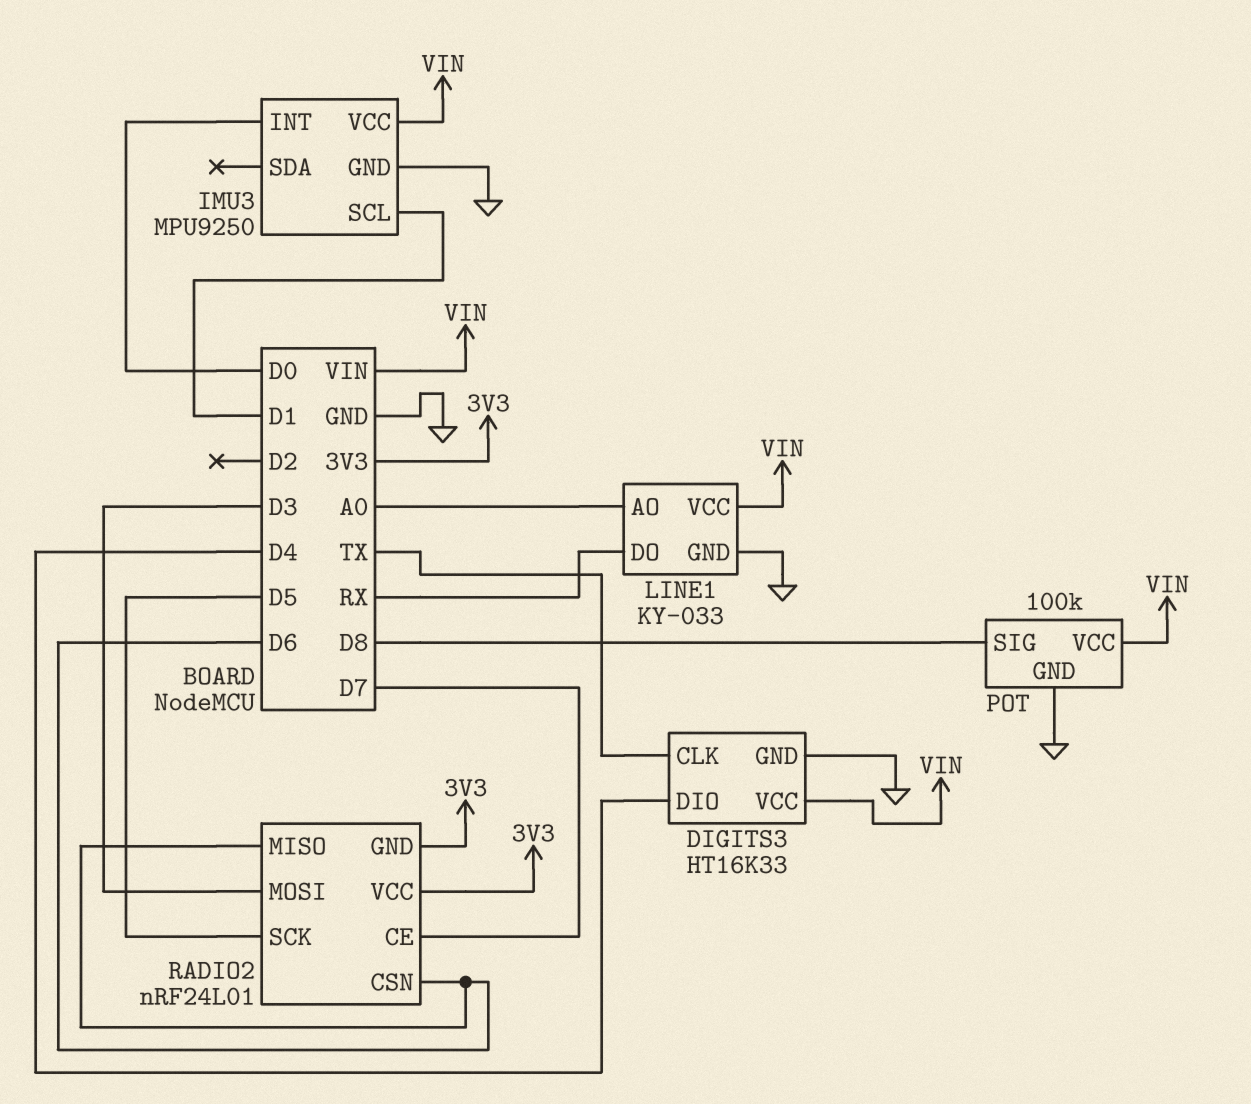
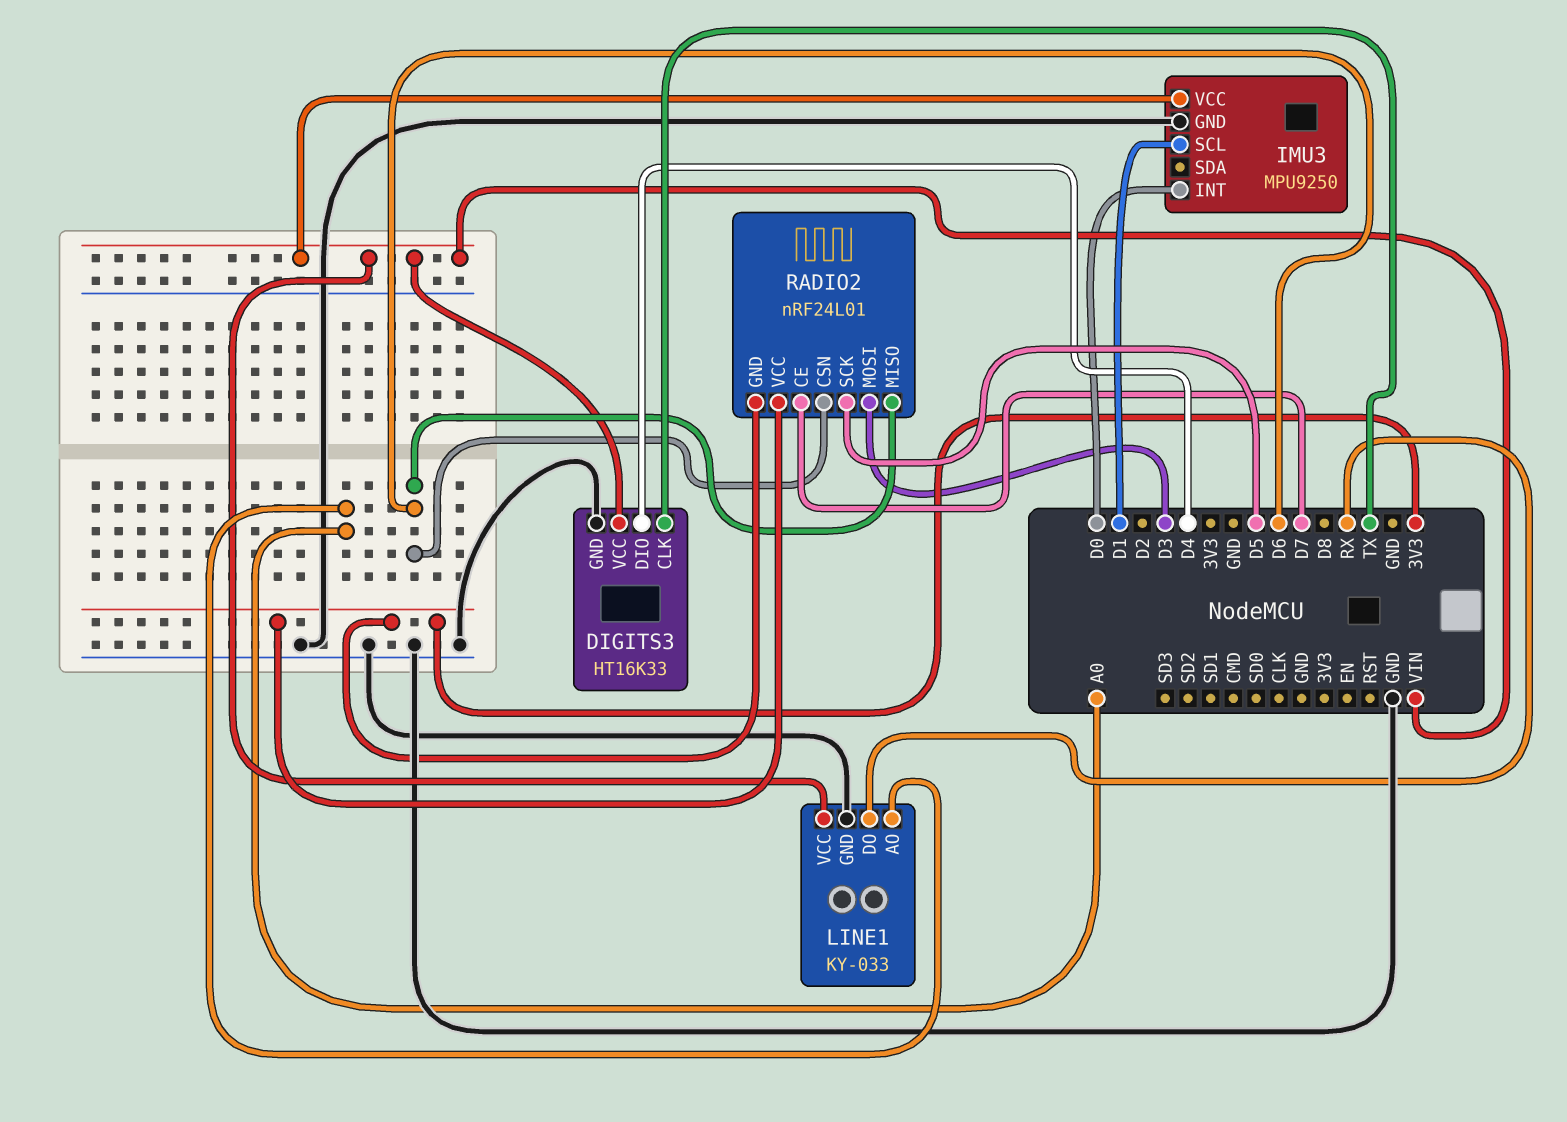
POT: 100k -> none
POT pin GND: GND -> none
POT pin SIG: D8 -> none
POT pin VCC: VIN -> none

